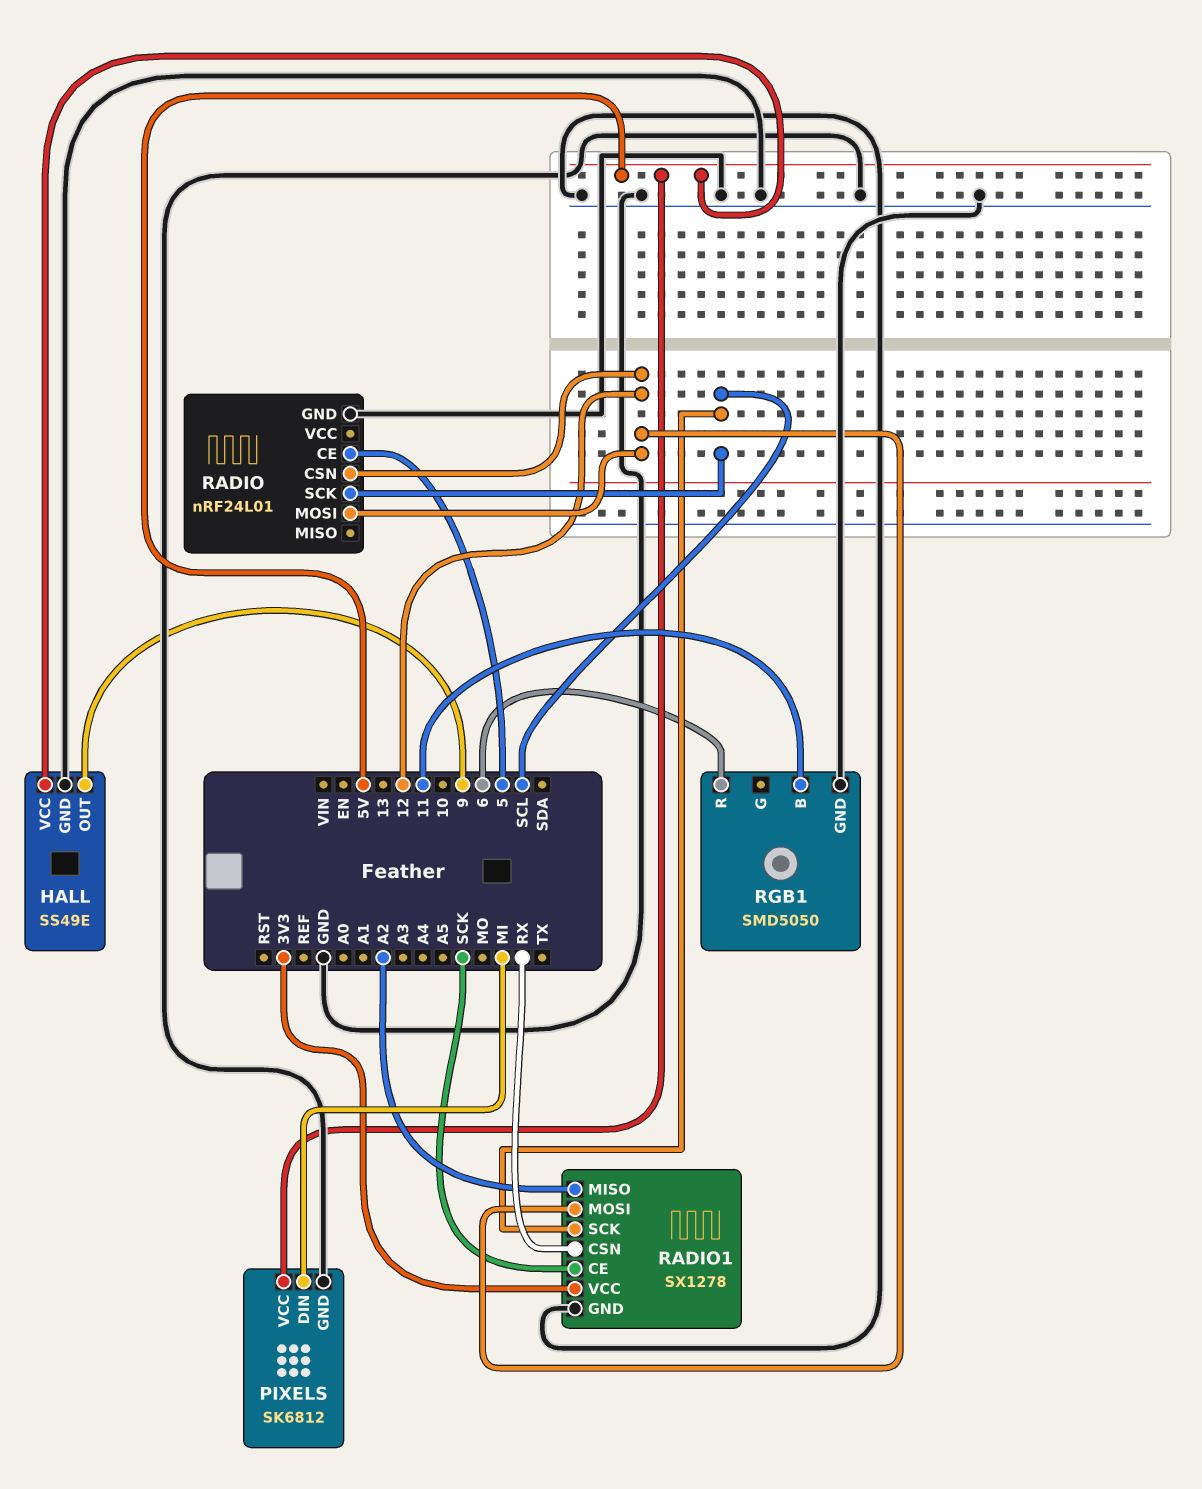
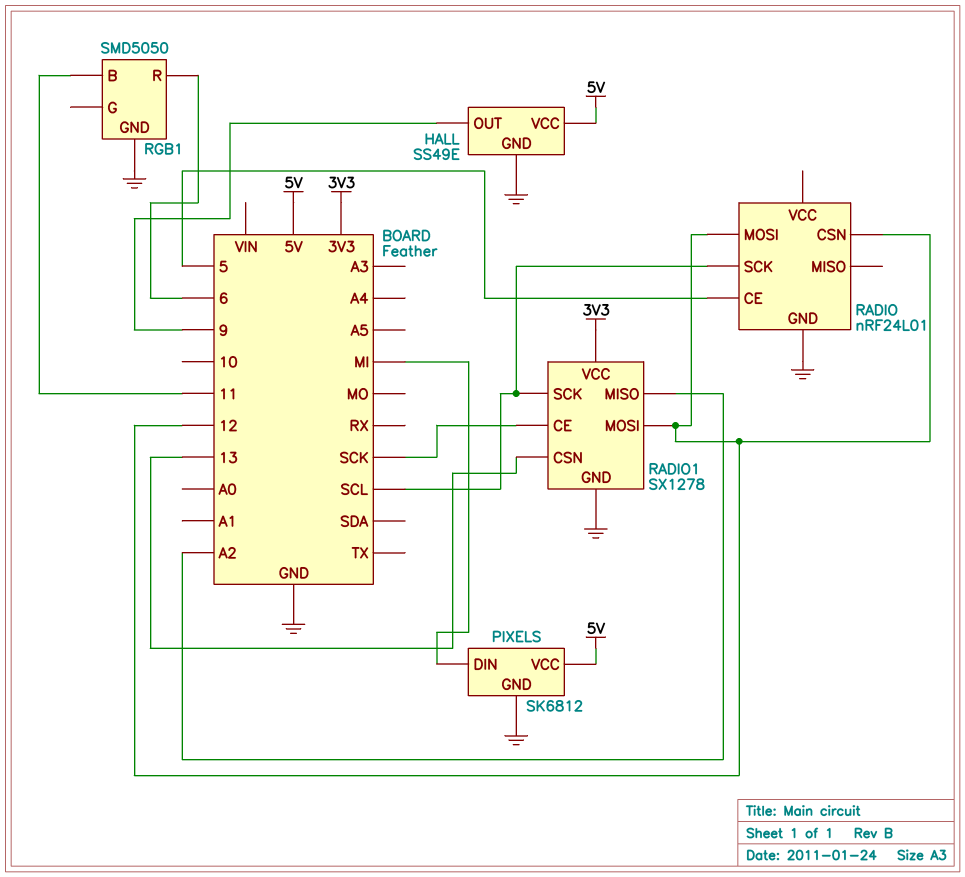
RADIO1 pin CSN: RX -> 13

